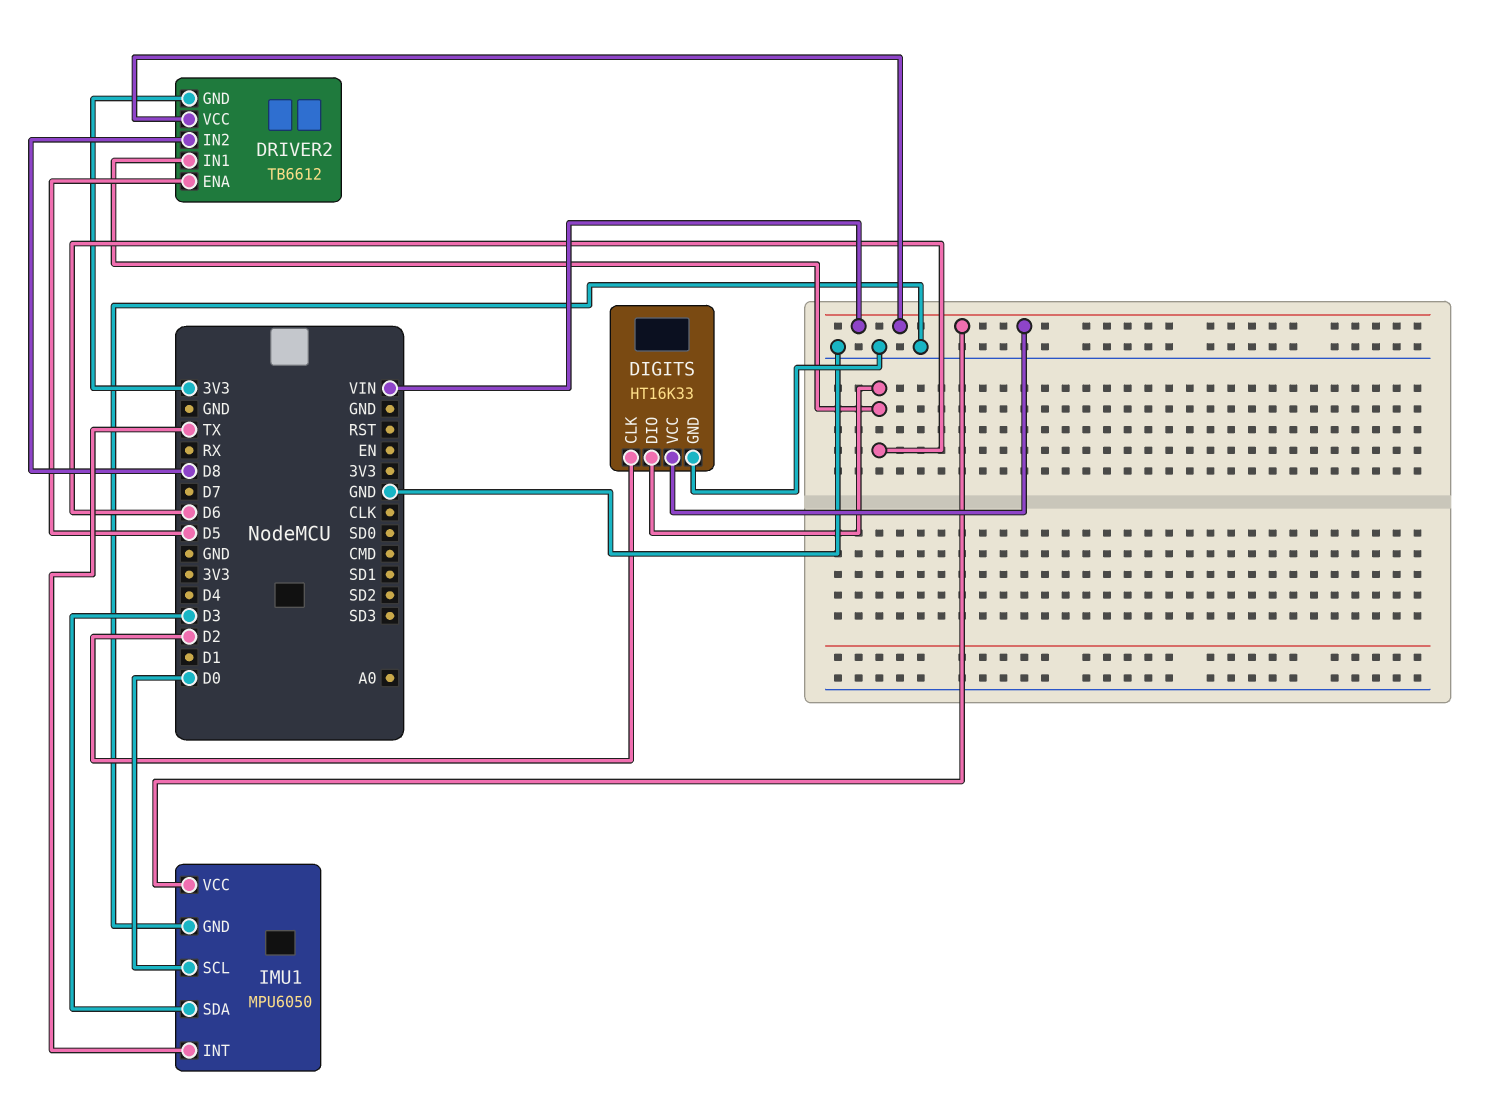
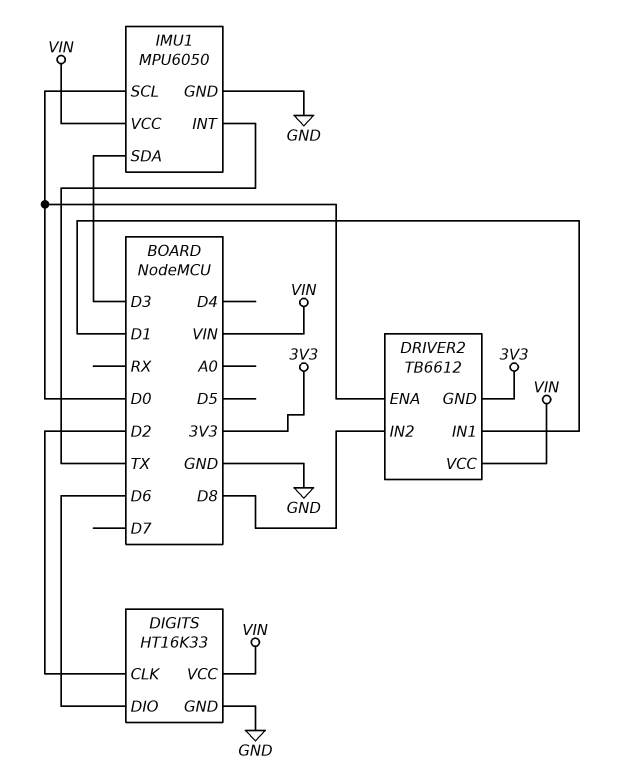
DRIVER2 pin ENA: D5 -> D0
DRIVER2 pin IN1: D6 -> D1

